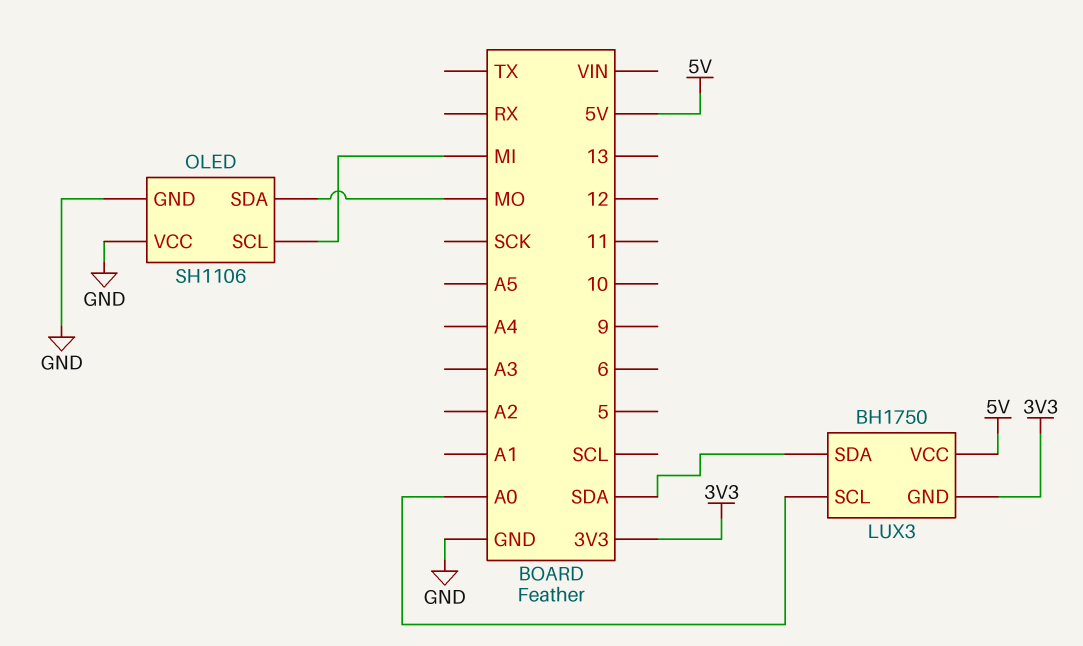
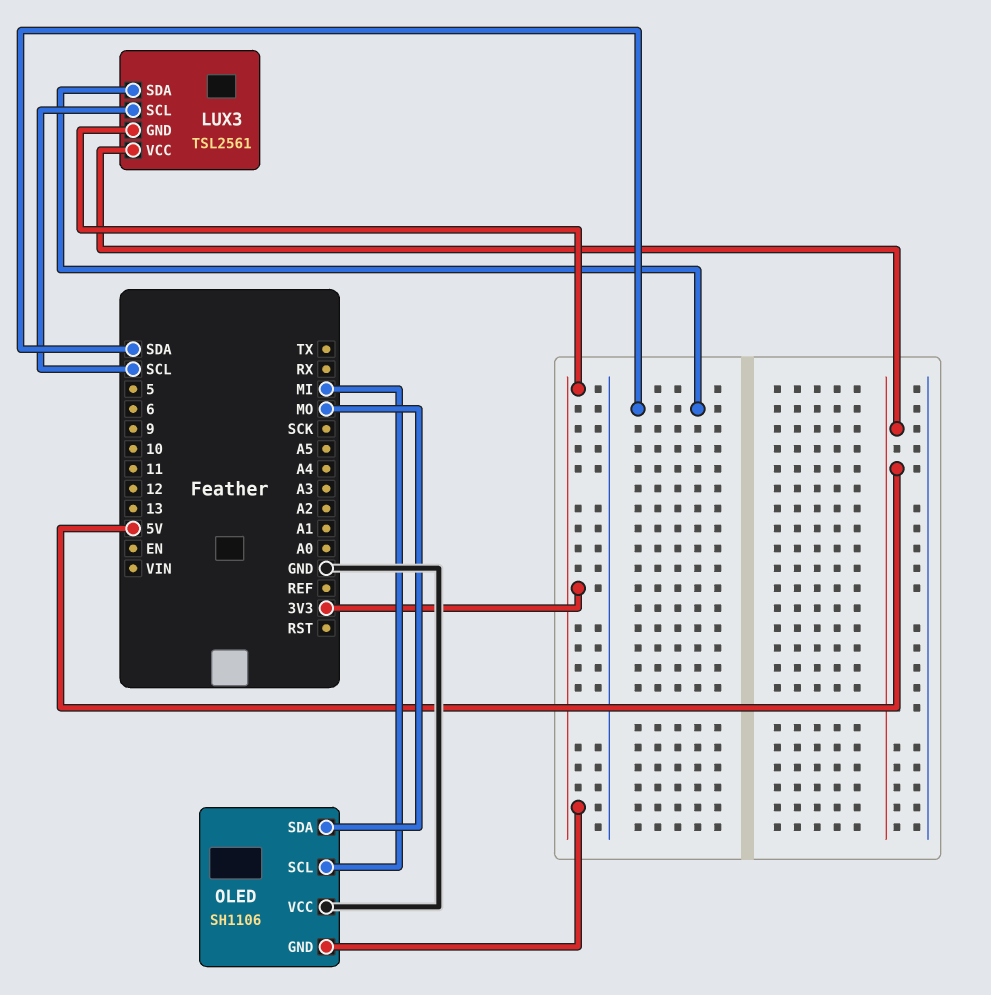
LUX3: BH1750 -> TSL2561
LUX3 pin SCL: A0 -> SCL
OLED pin GND: GND -> 3V3

